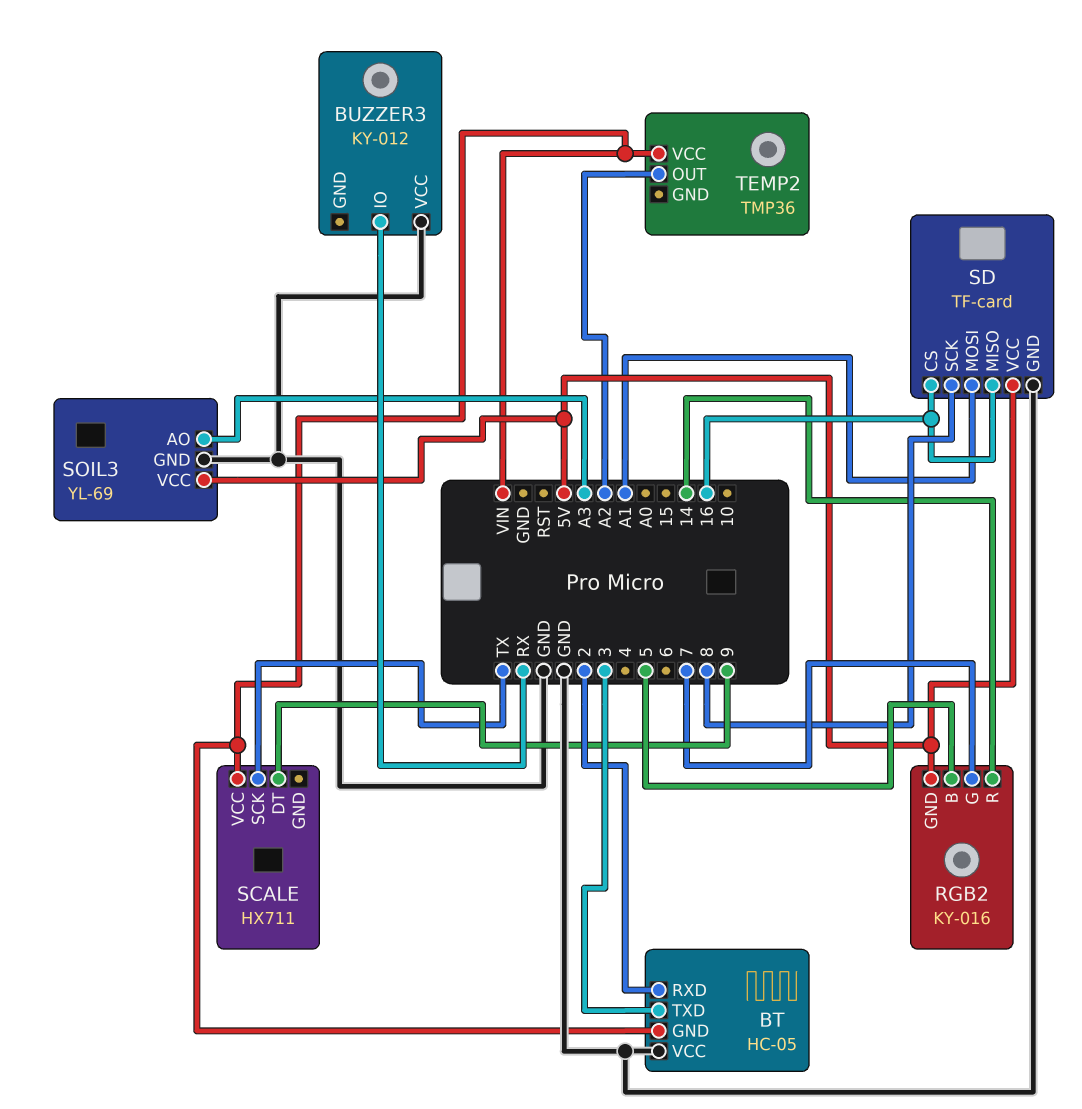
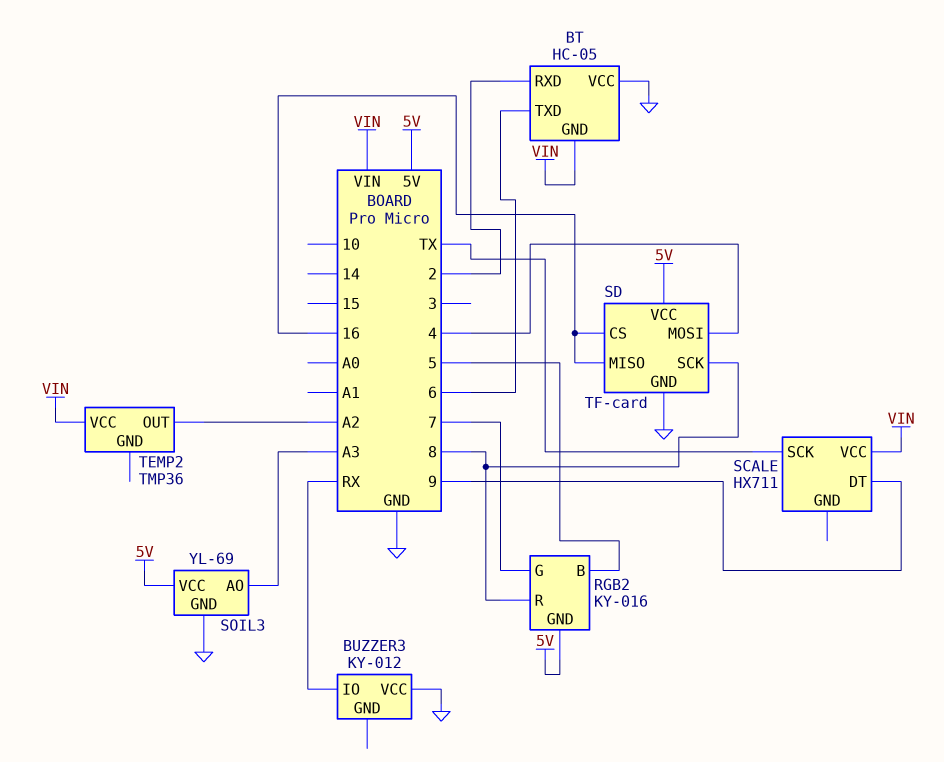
BT pin TXD: 3 -> 6
RGB2 pin R: 14 -> 8
SD pin MOSI: A1 -> 4

